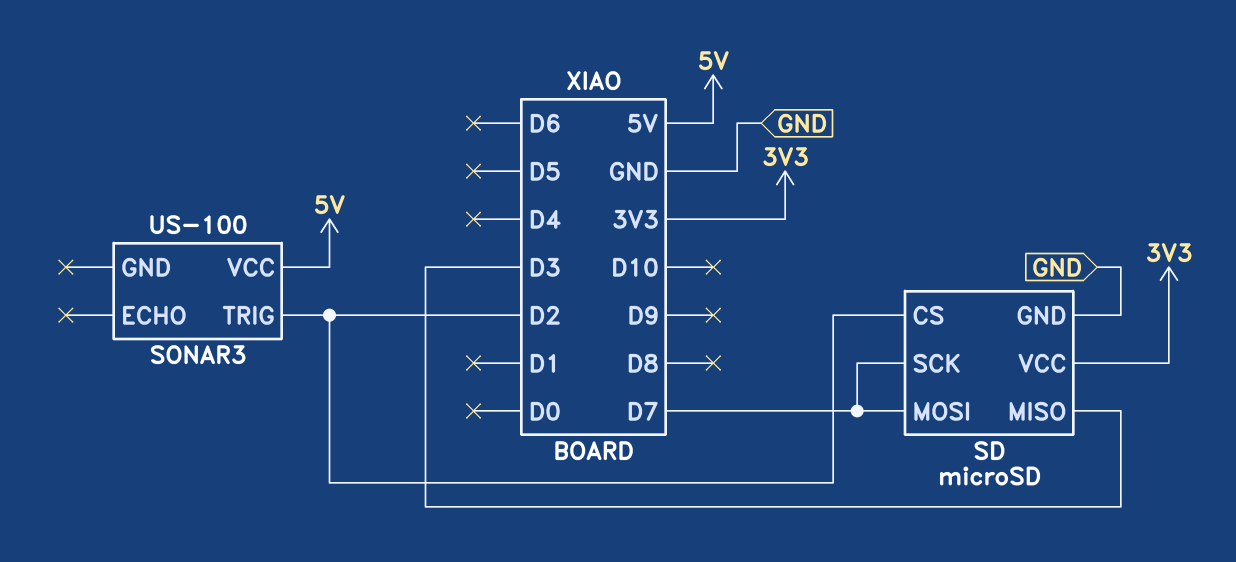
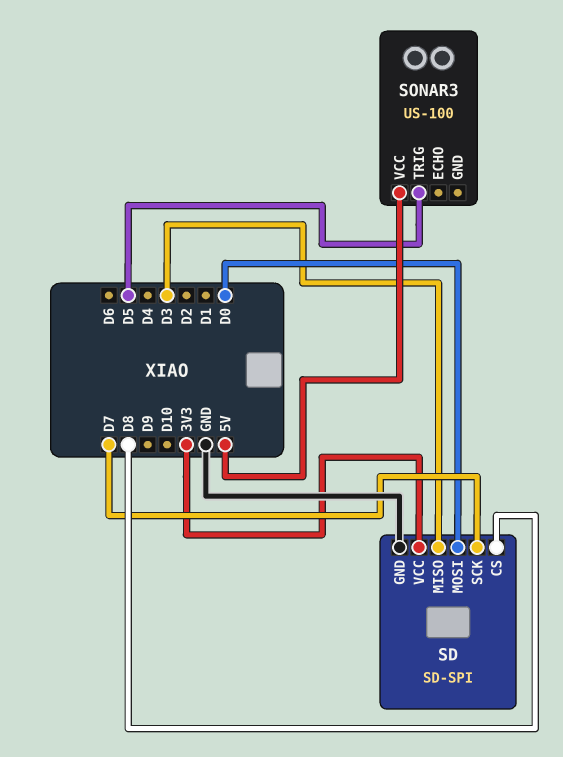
SD: microSD -> SD-SPI
SD pin CS: D2 -> D8
SD pin MOSI: D7 -> D0
SONAR3 pin TRIG: D2 -> D5

